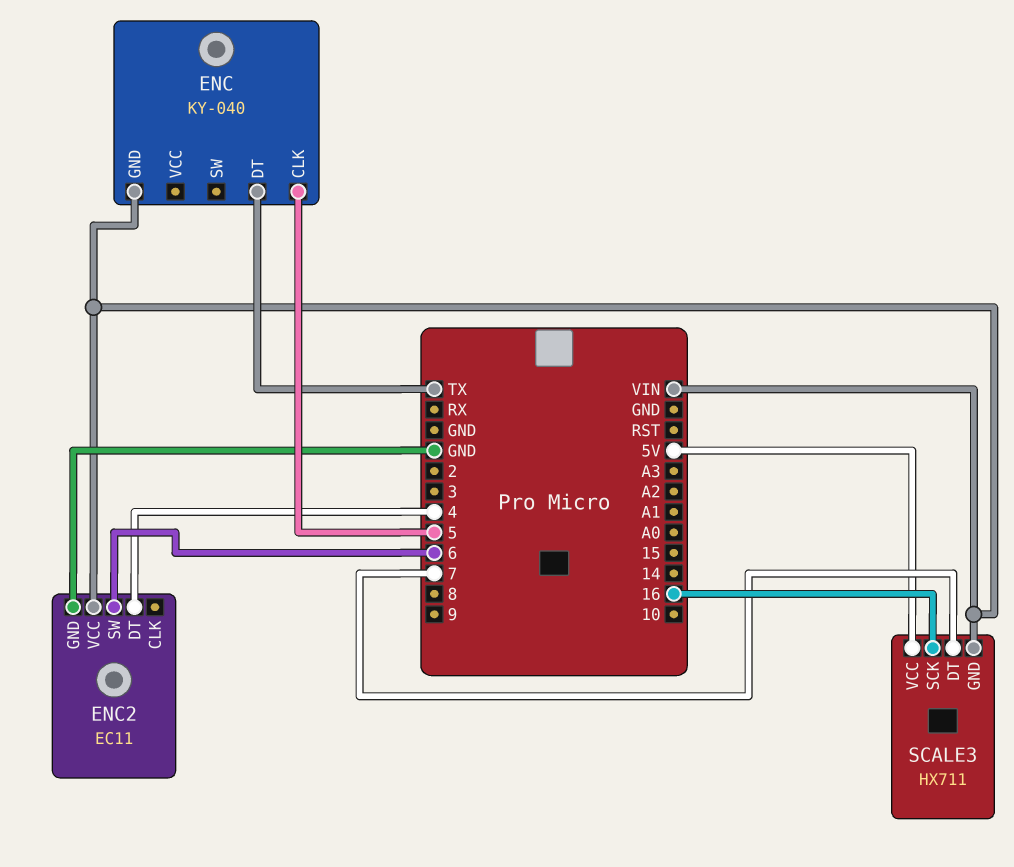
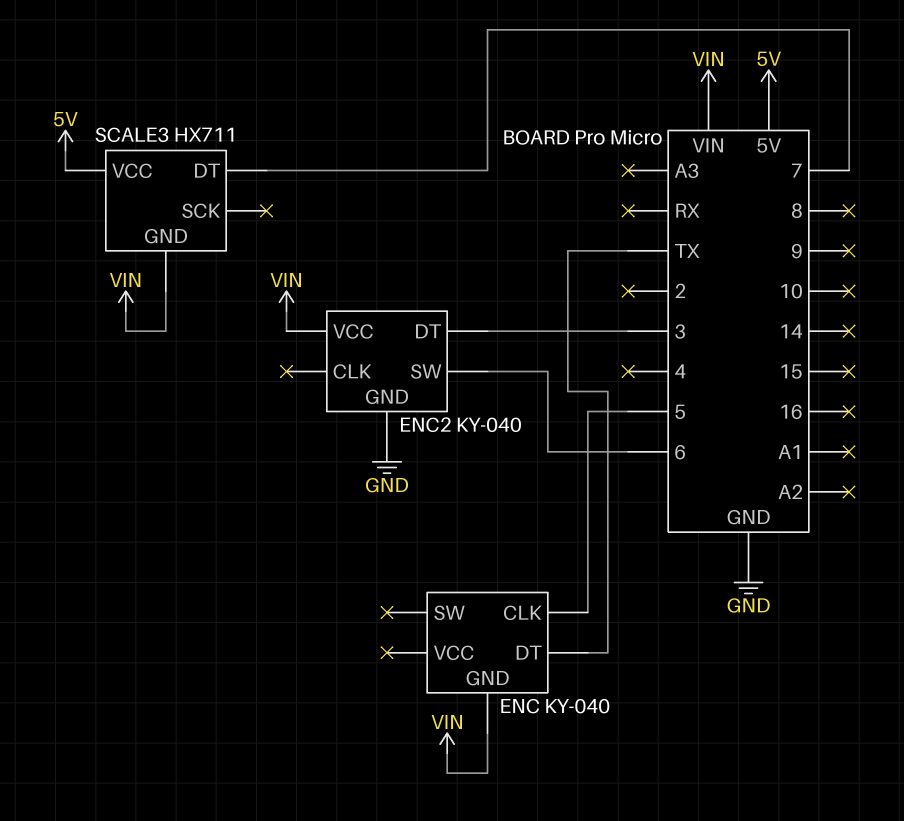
ENC2: EC11 -> KY-040
ENC2 pin DT: 4 -> 3
SCALE3 pin SCK: 16 -> none

